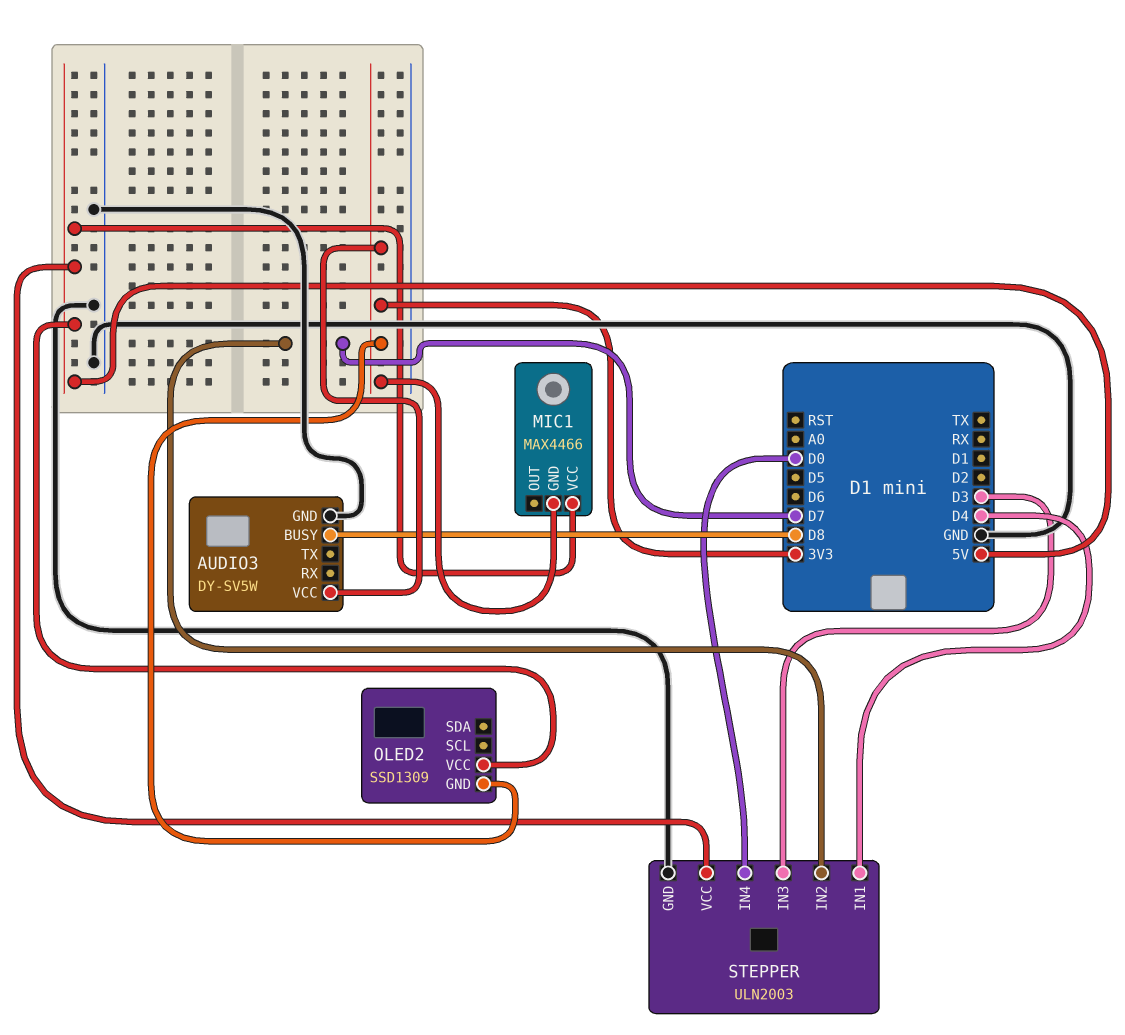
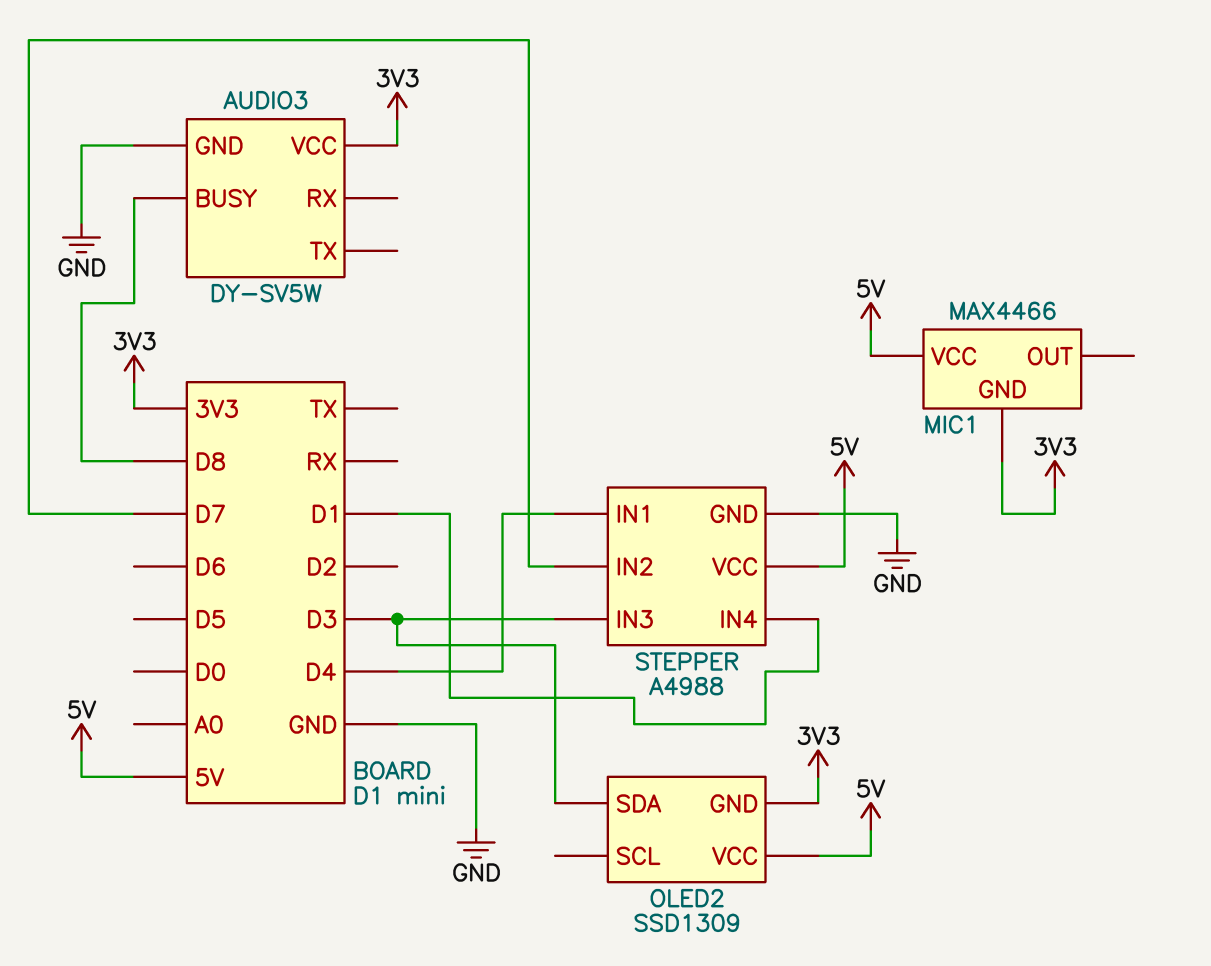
OLED2 pin SDA: none -> D3
STEPPER: ULN2003 -> A4988
STEPPER pin IN4: D0 -> D1

